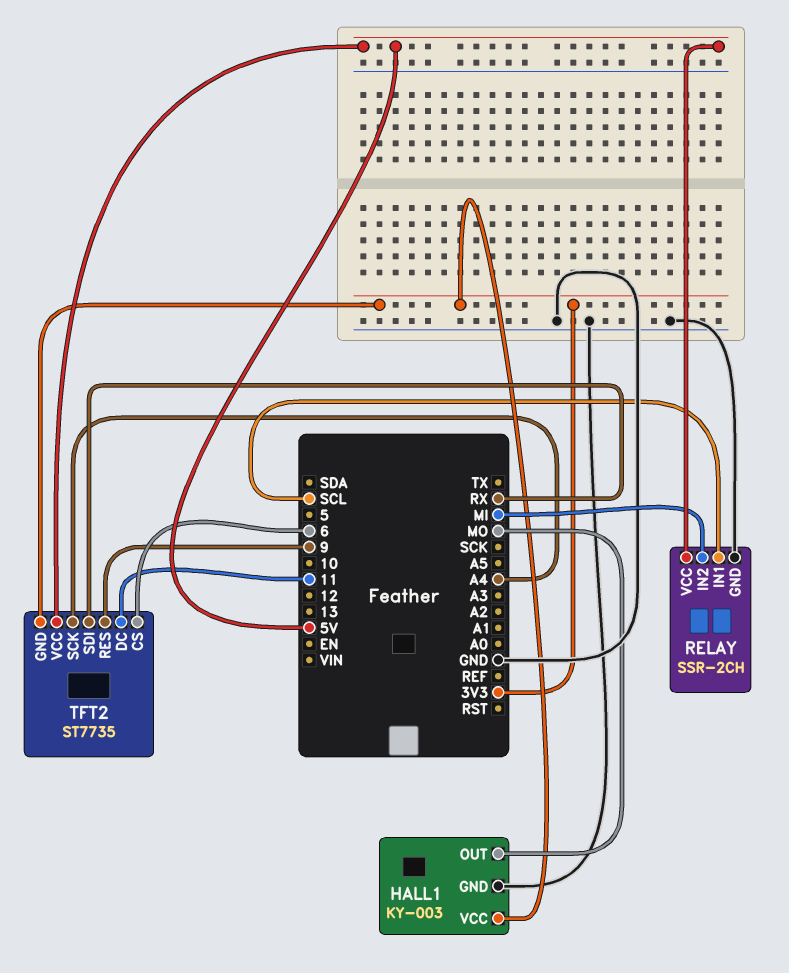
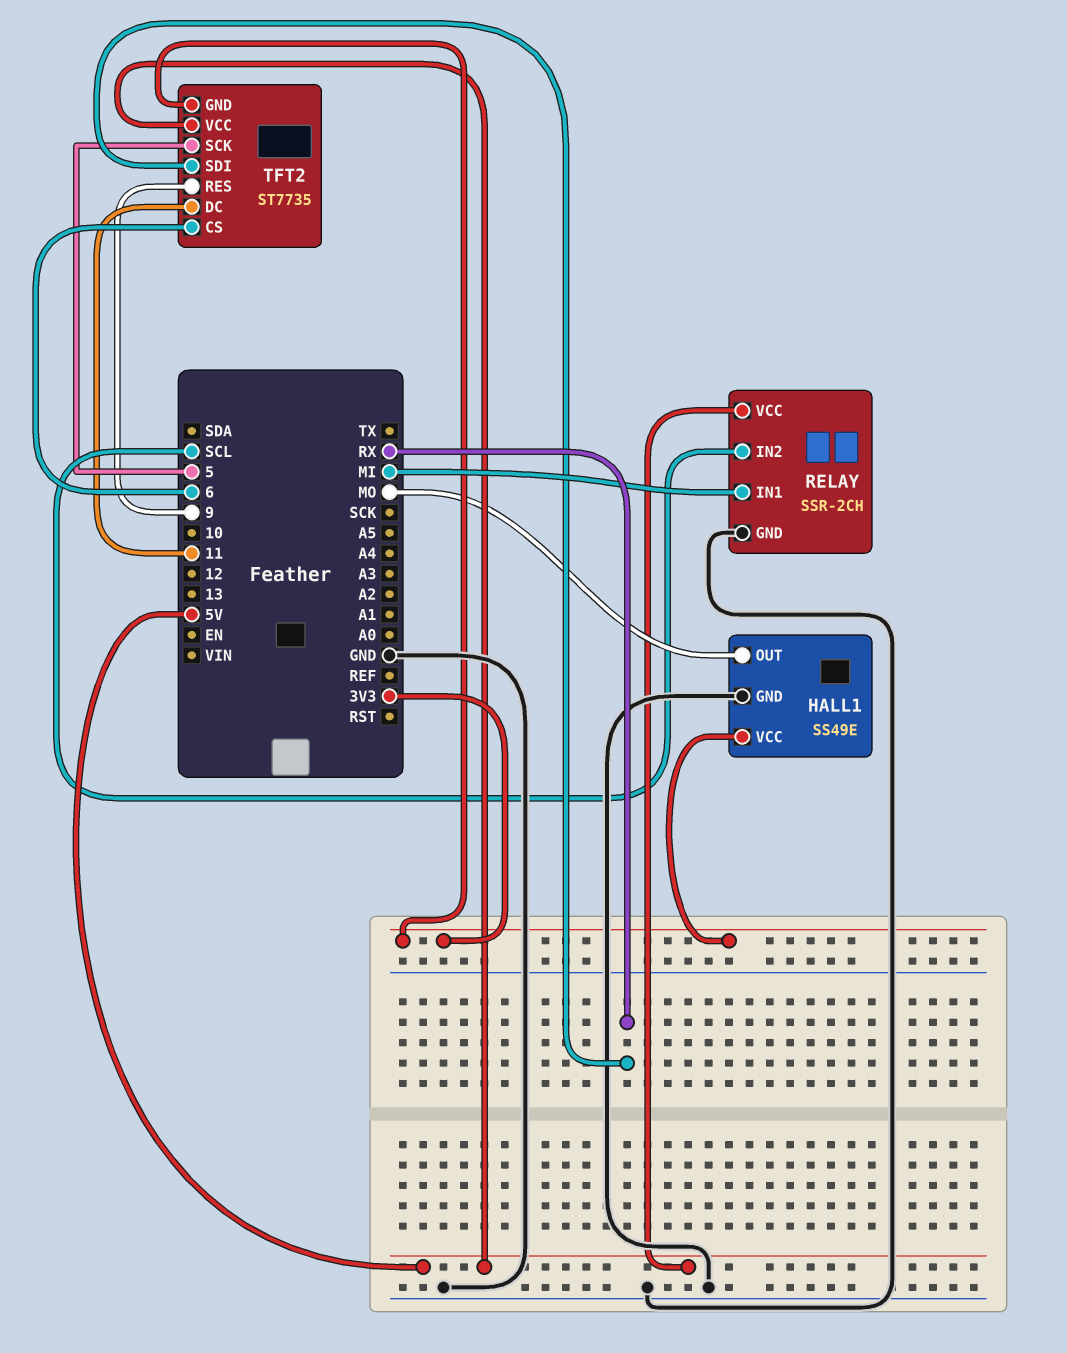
HALL1: KY-003 -> SS49E
RELAY pin IN1: SCL -> MI
RELAY pin IN2: MI -> SCL
TFT2 pin SCK: A4 -> 5

